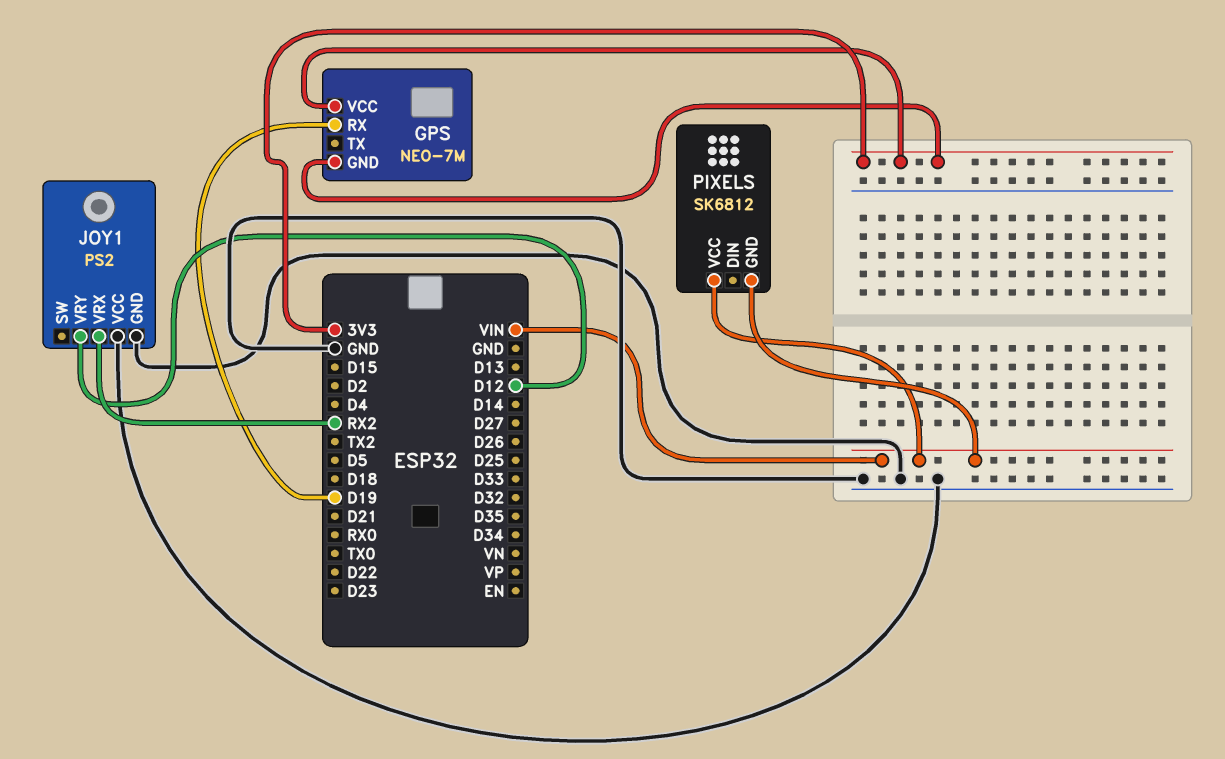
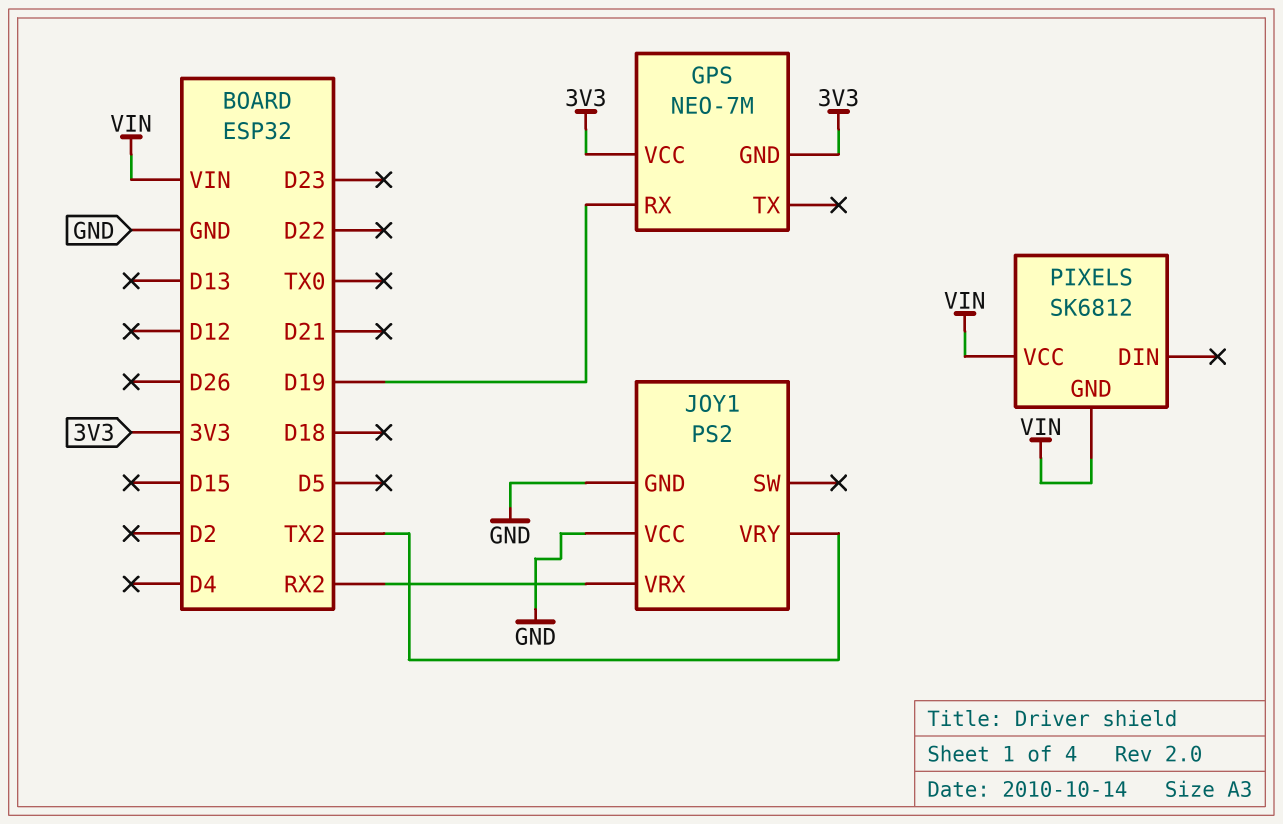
JOY1 pin VRY: D12 -> TX2

